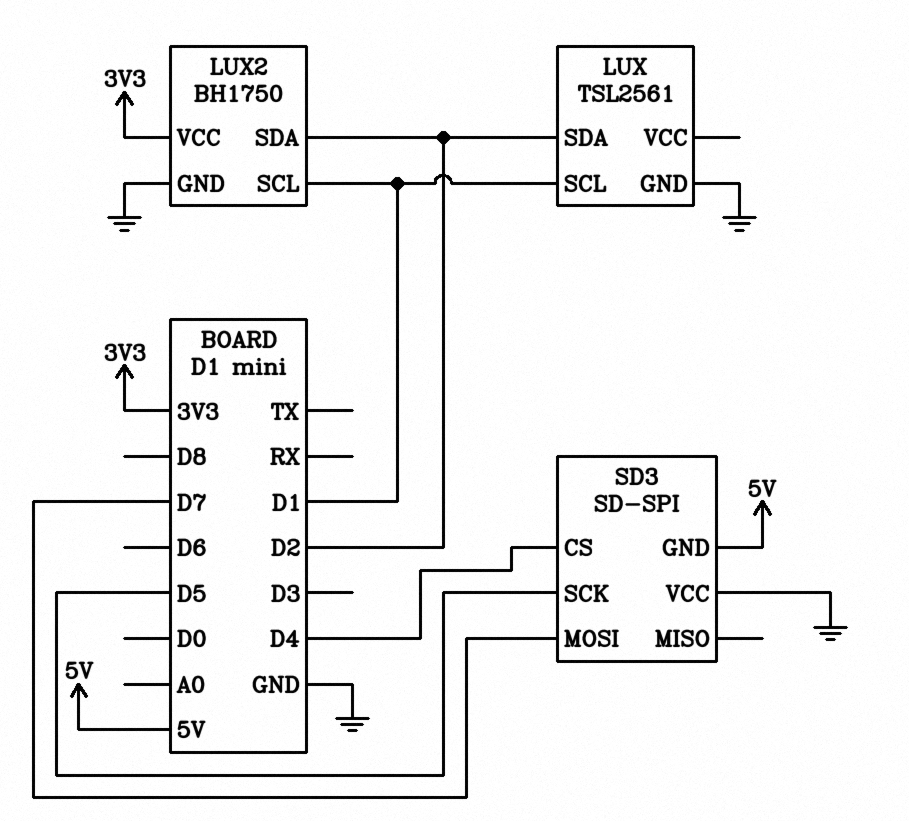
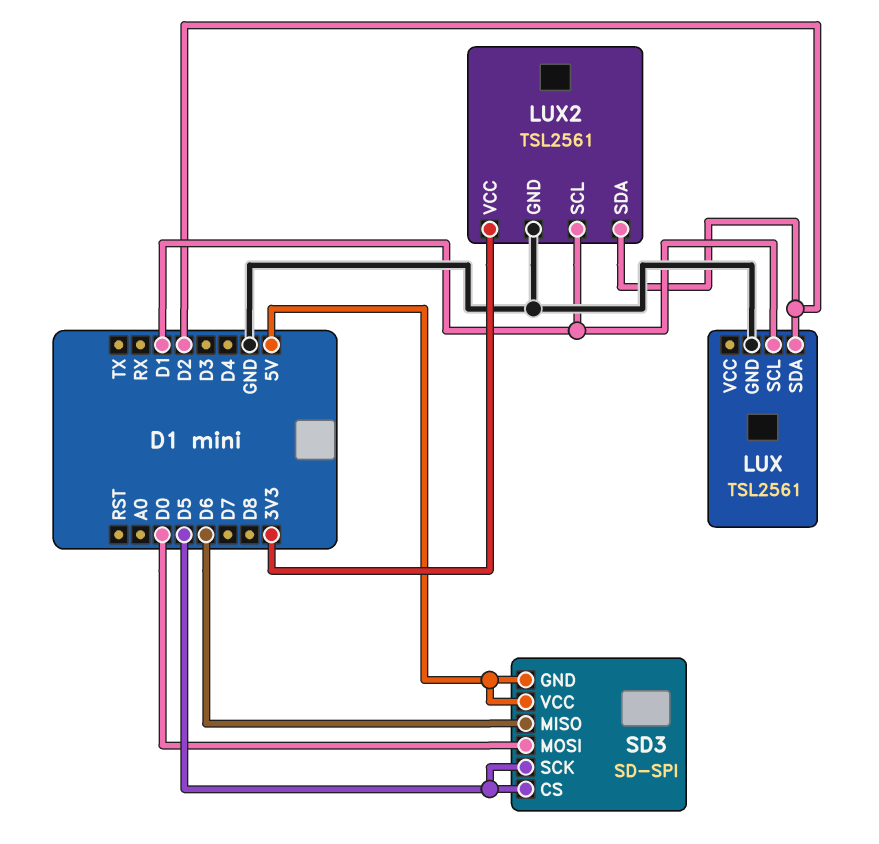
LUX2: BH1750 -> TSL2561
SD3 pin CS: D4 -> D5
SD3 pin MISO: none -> D6
SD3 pin MOSI: D7 -> D0
SD3 pin VCC: GND -> 5V

